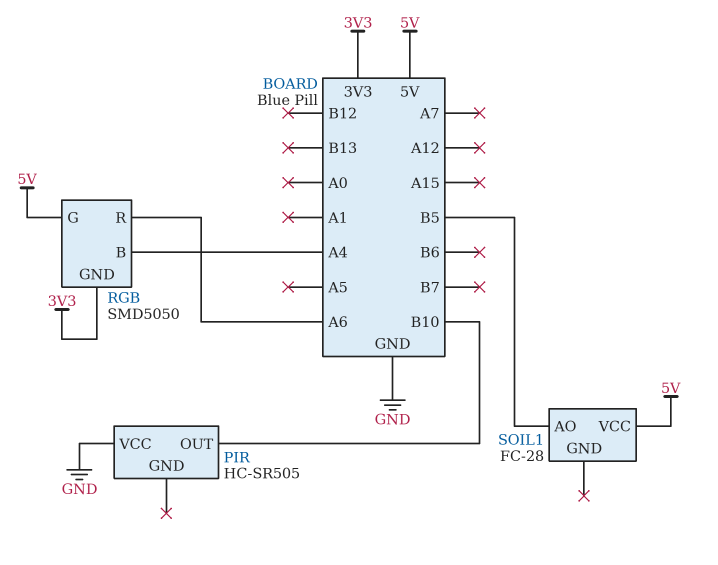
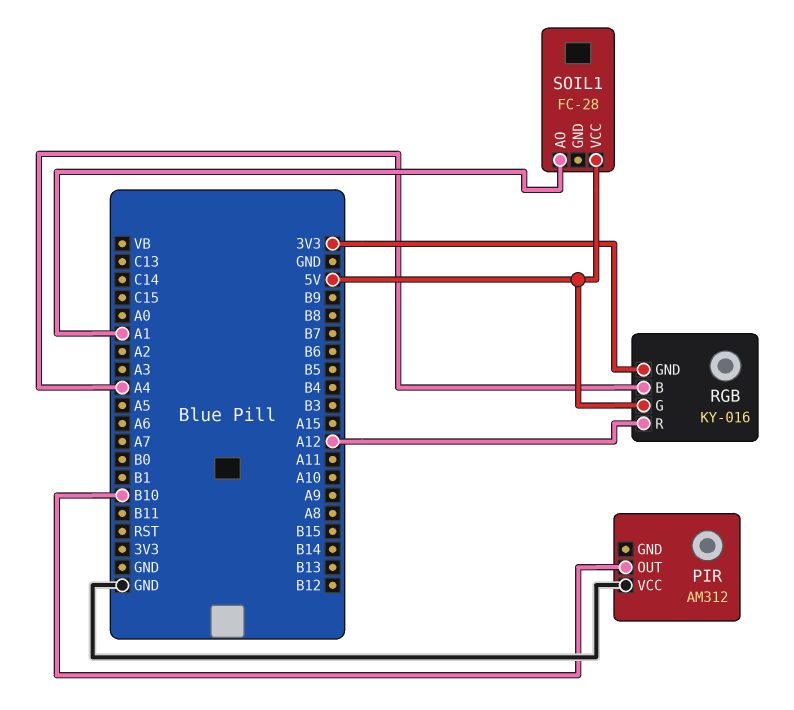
PIR: HC-SR505 -> AM312
RGB: SMD5050 -> KY-016
RGB pin R: A6 -> A12
SOIL1 pin AO: B5 -> A1

